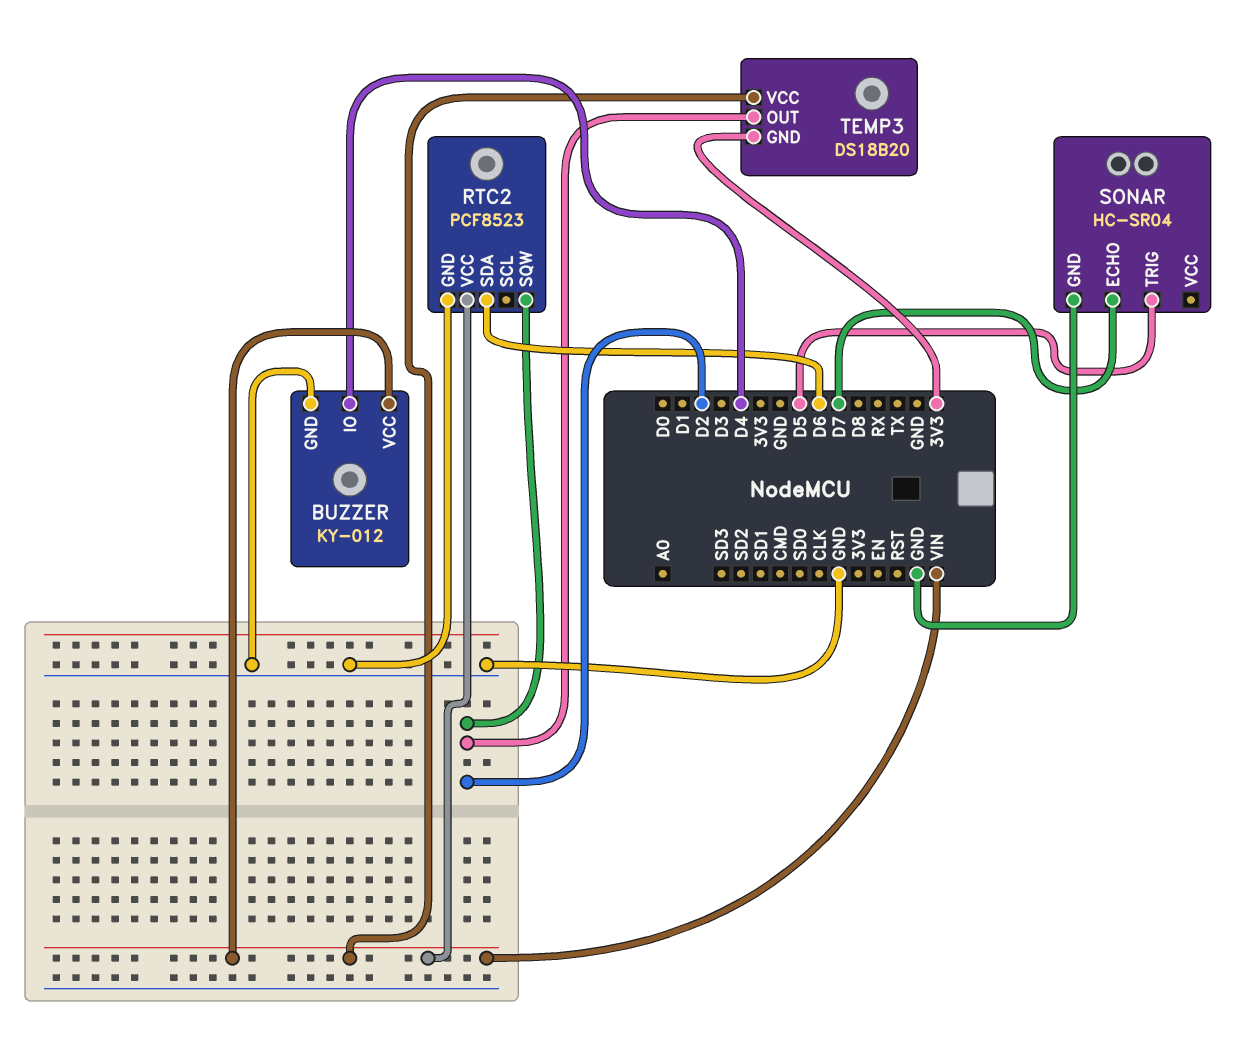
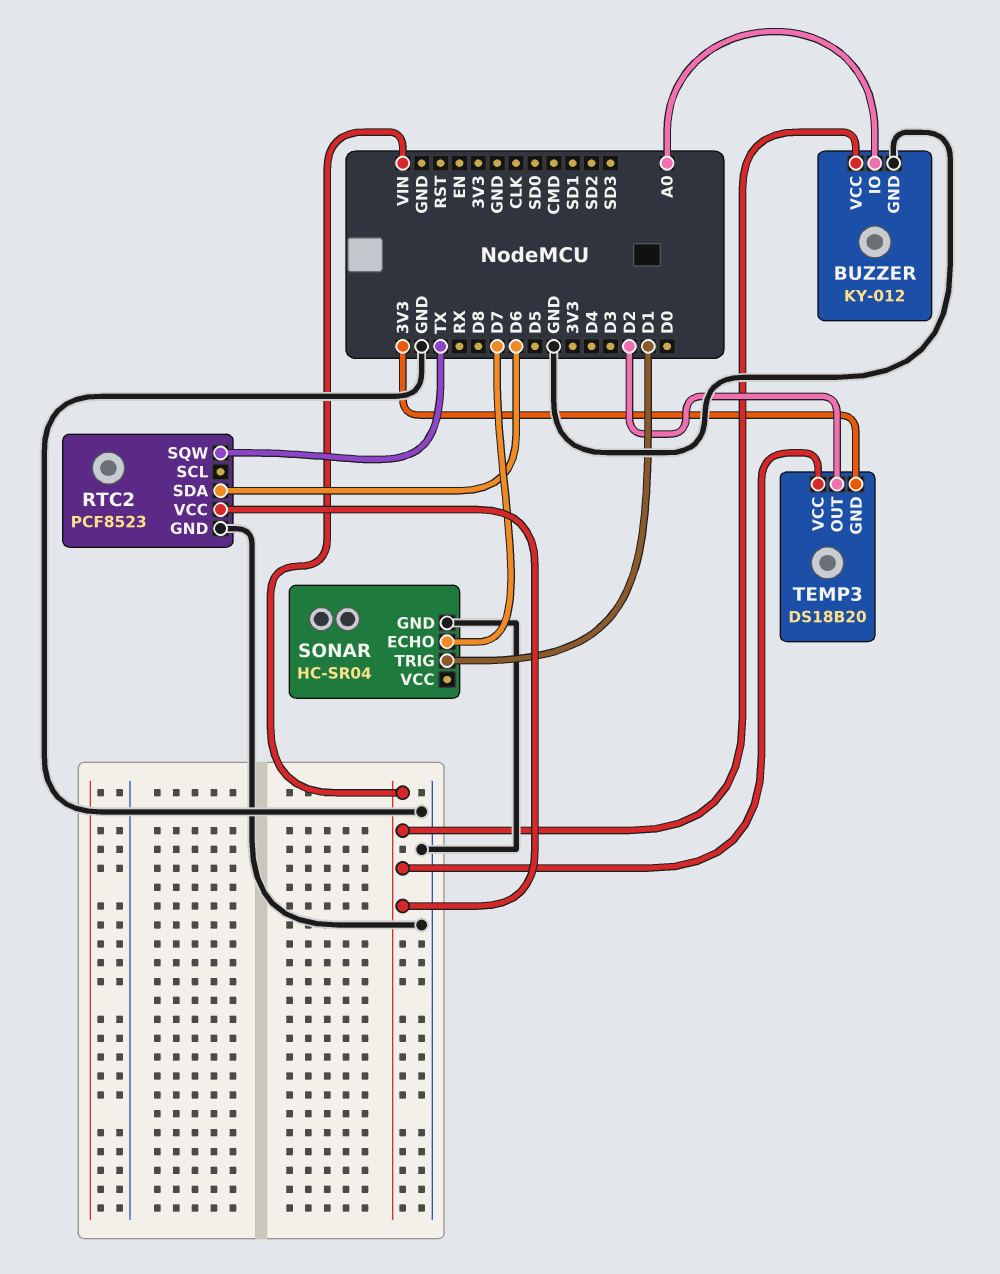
BUZZER pin IO: D4 -> A0
RTC2 pin SQW: D2 -> TX
SONAR pin TRIG: D5 -> D1

